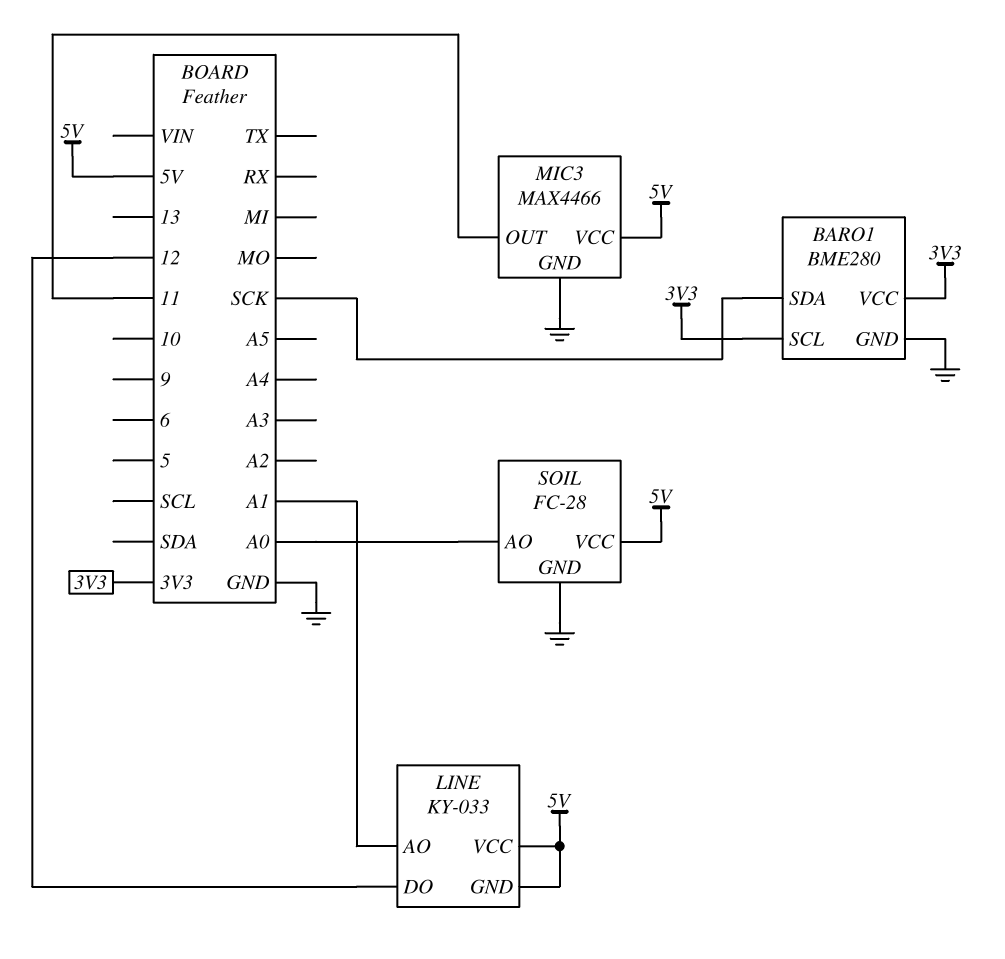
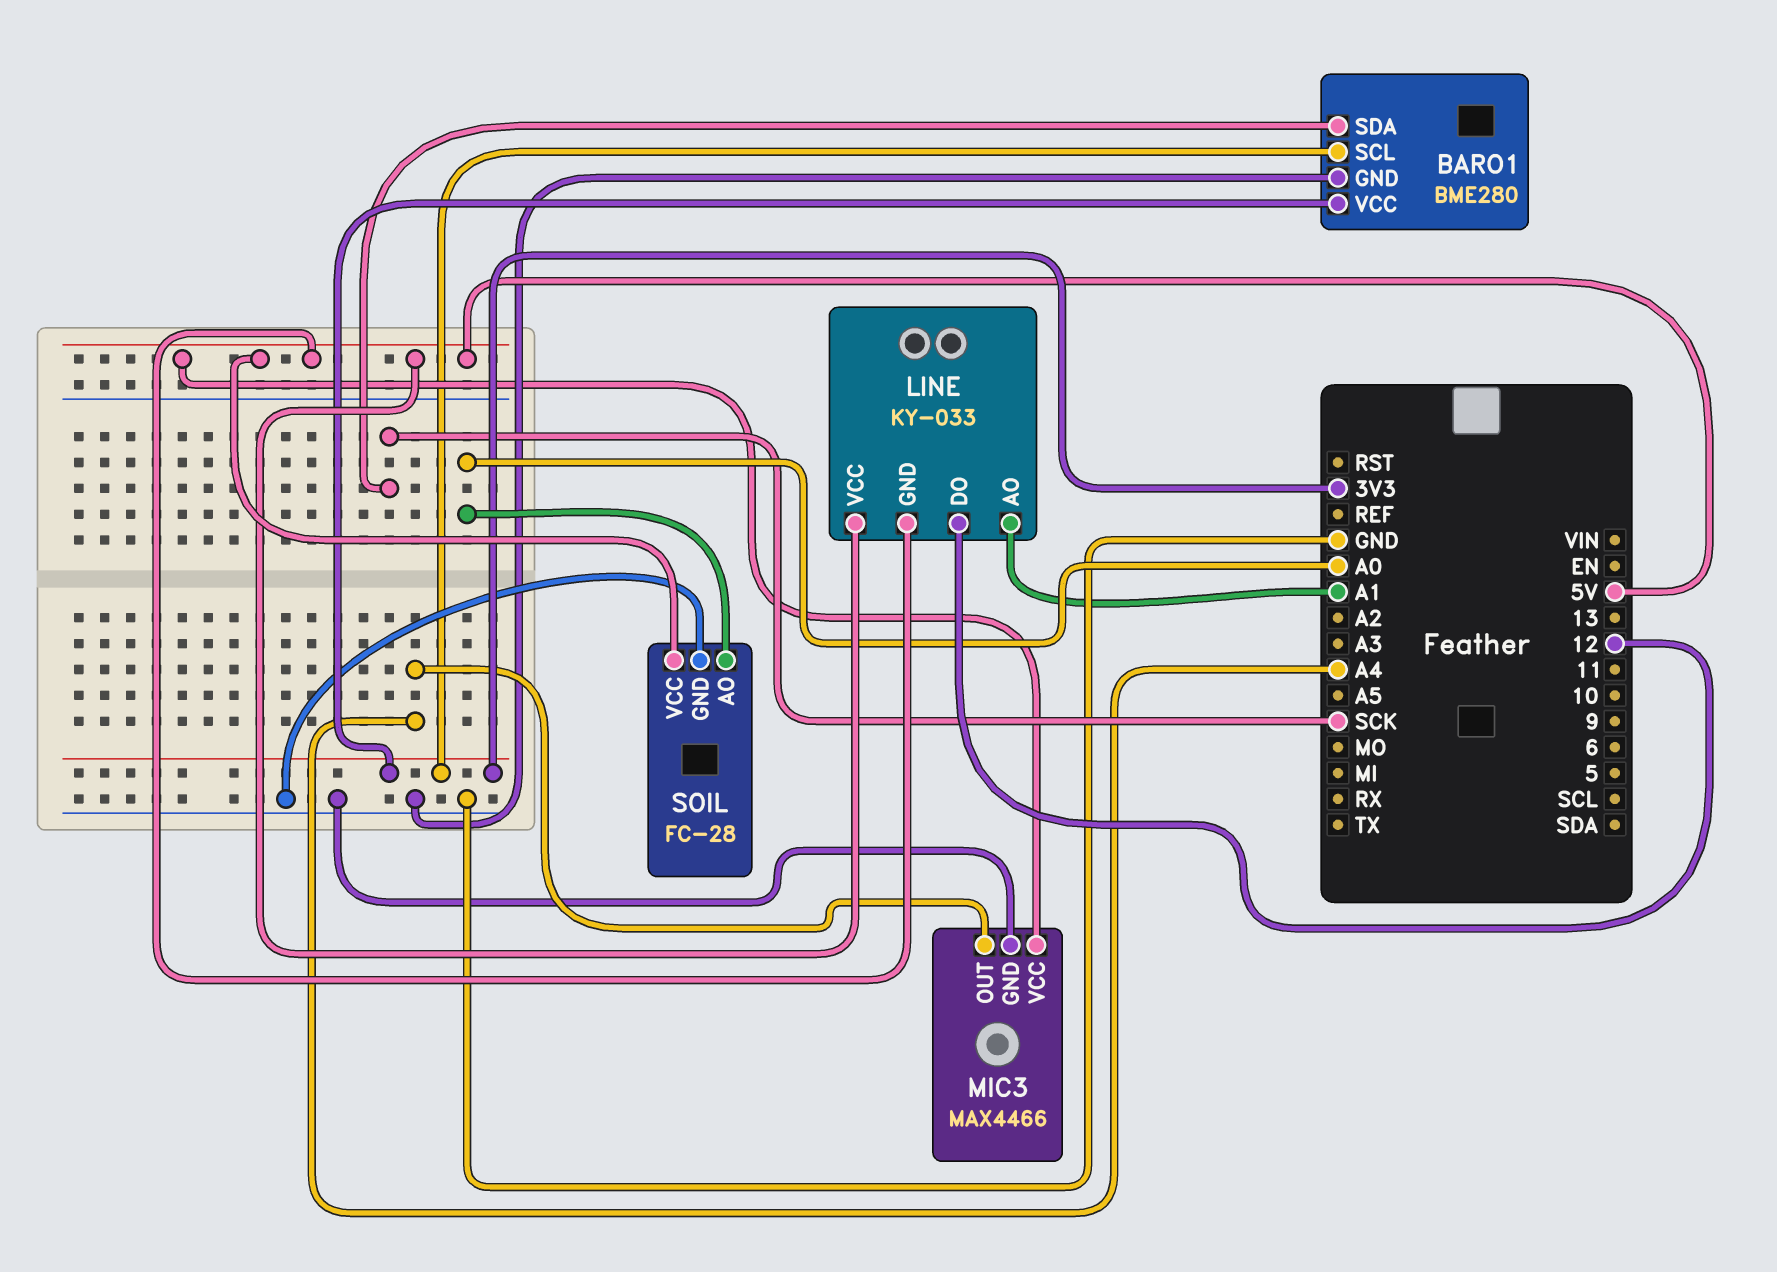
MIC3 pin OUT: 11 -> A4

